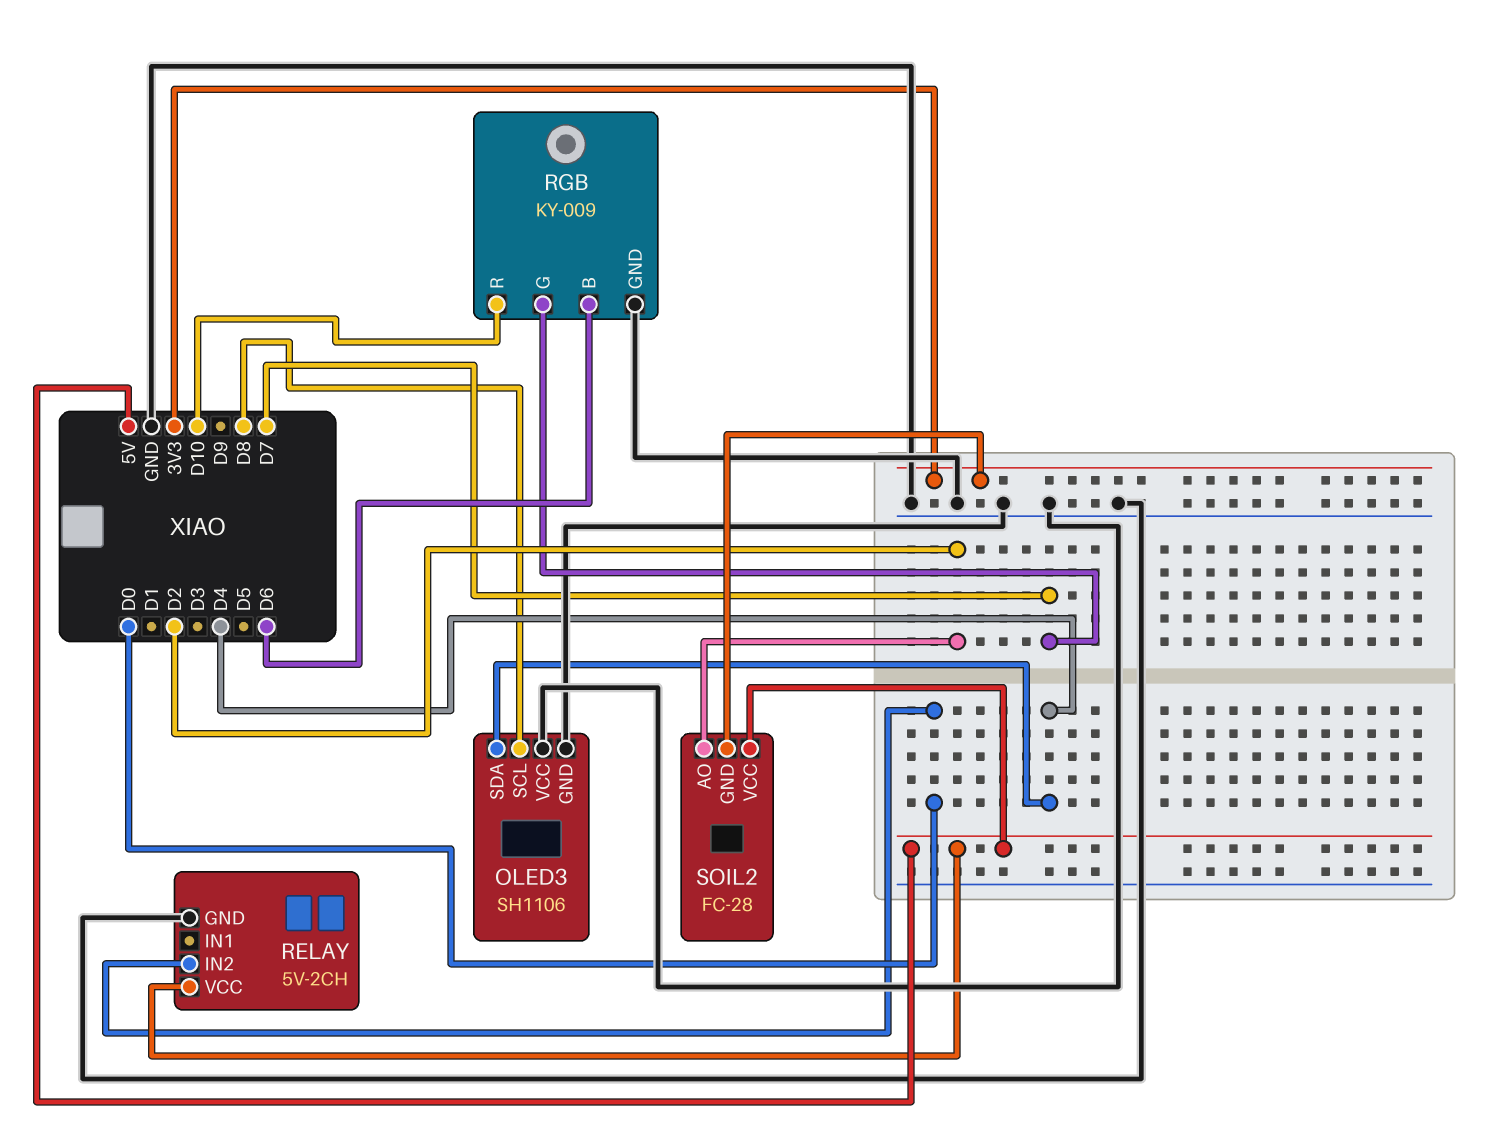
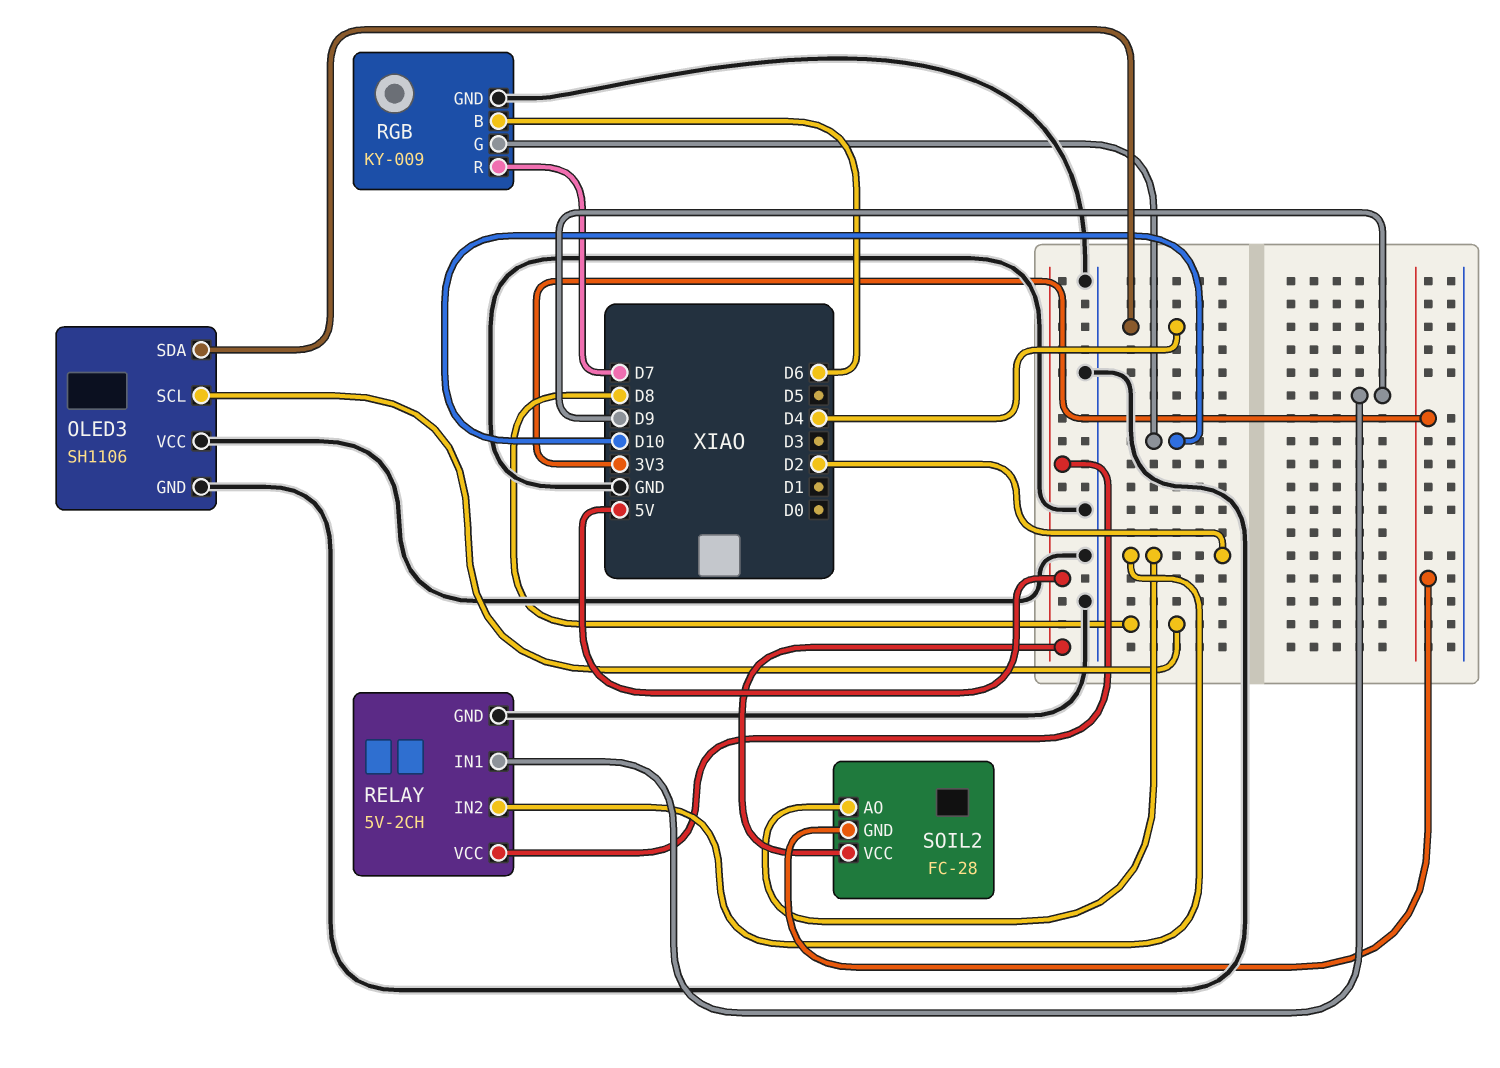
RELAY pin IN1: none -> D9
RELAY pin IN2: D0 -> D2
RGB pin G: D7 -> D10
RGB pin R: D10 -> D7

